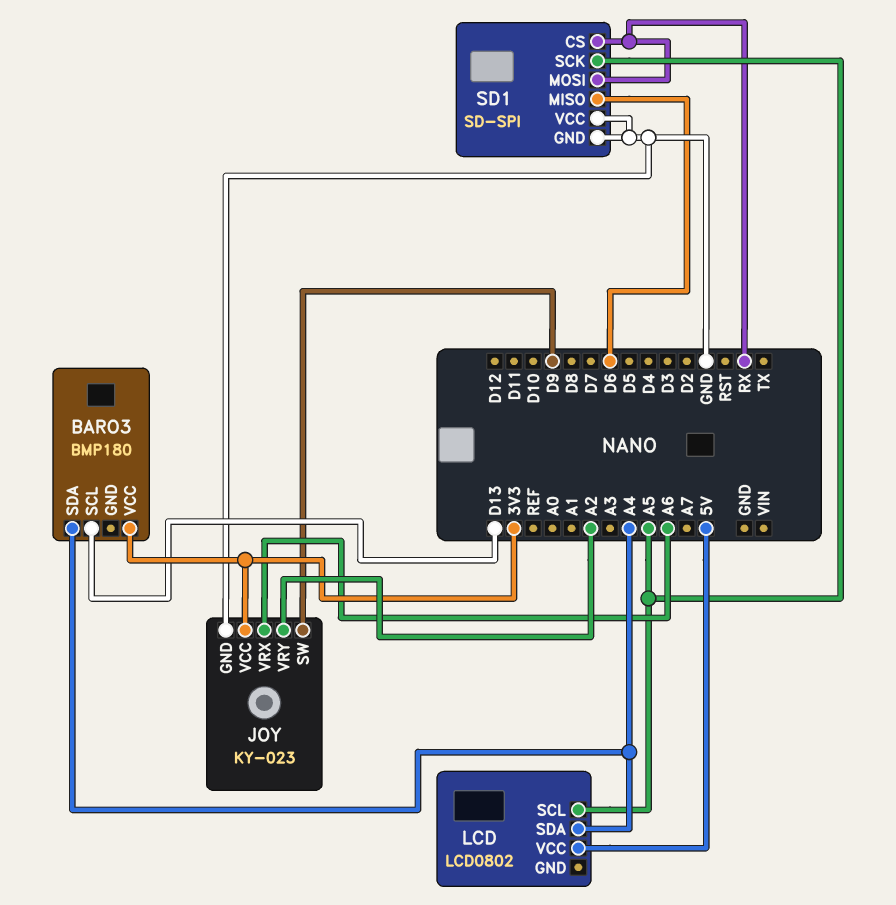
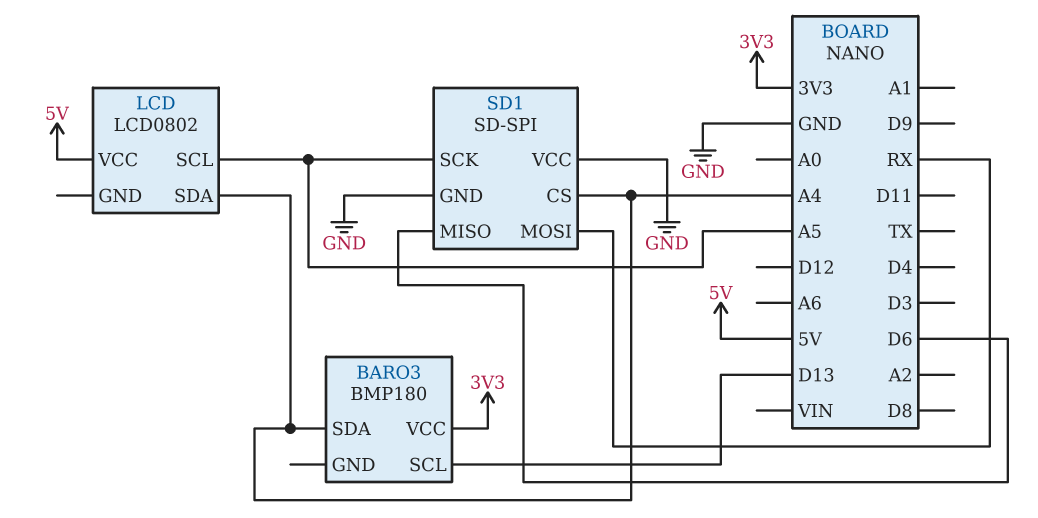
JOY: KY-023 -> none
JOY pin GND: GND -> none
JOY pin SW: D9 -> none
JOY pin VCC: 3V3 -> none
JOY pin VRX: A6 -> none
JOY pin VRY: A2 -> none
SD1 pin CS: RX -> A4

